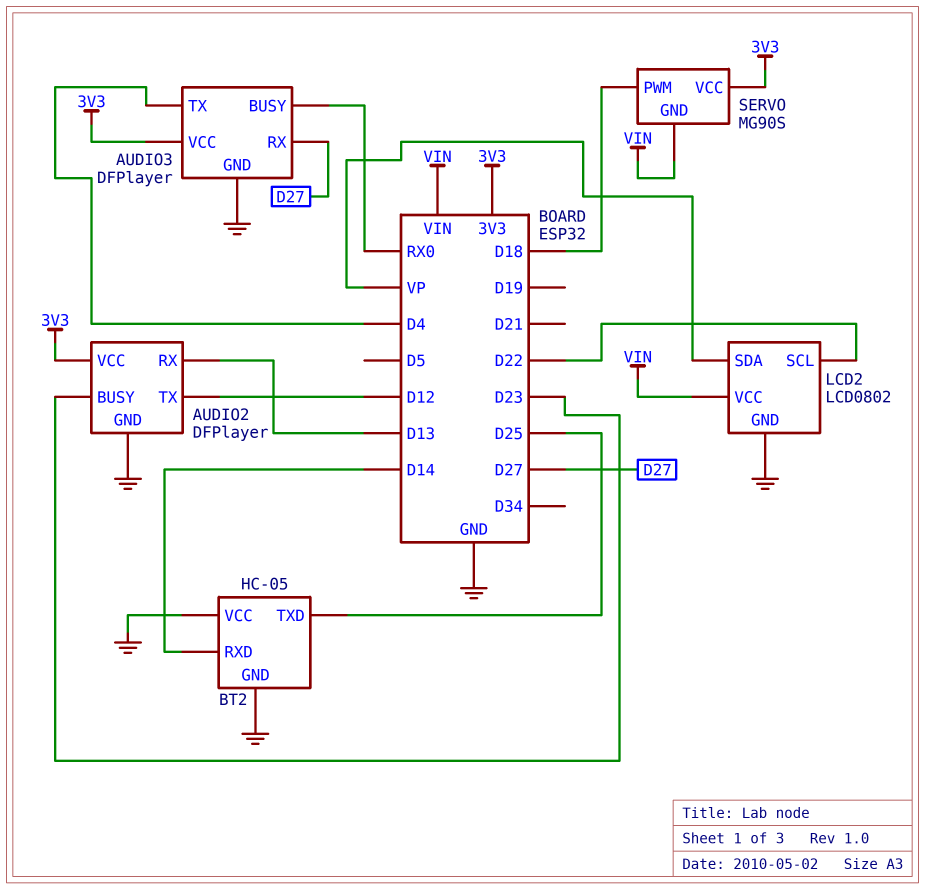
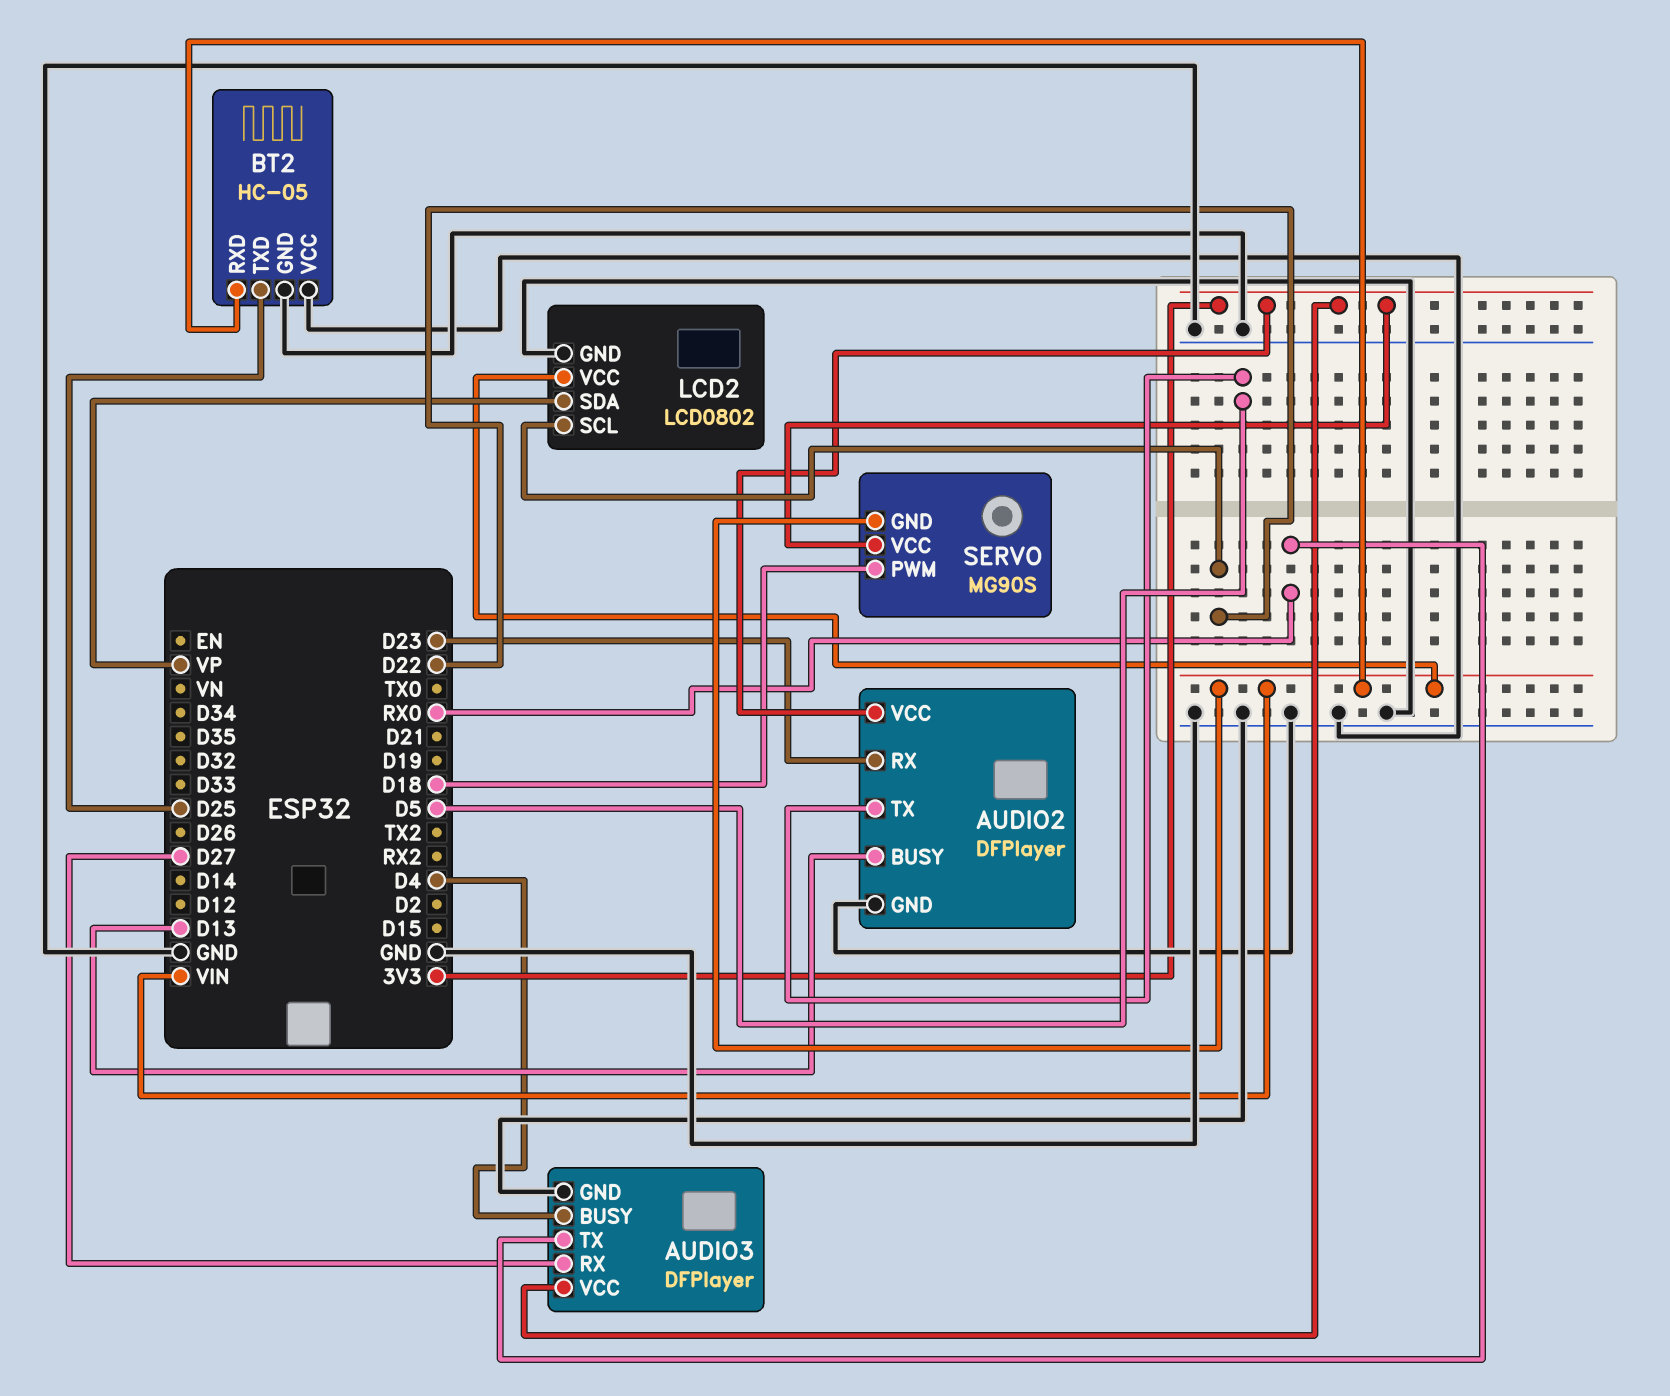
AUDIO2 pin BUSY: D23 -> D13
AUDIO2 pin RX: D13 -> D23
AUDIO2 pin TX: D12 -> D5
AUDIO3 pin BUSY: RX0 -> D4
AUDIO3 pin TX: D4 -> RX0
BT2 pin RXD: D14 -> VIN

